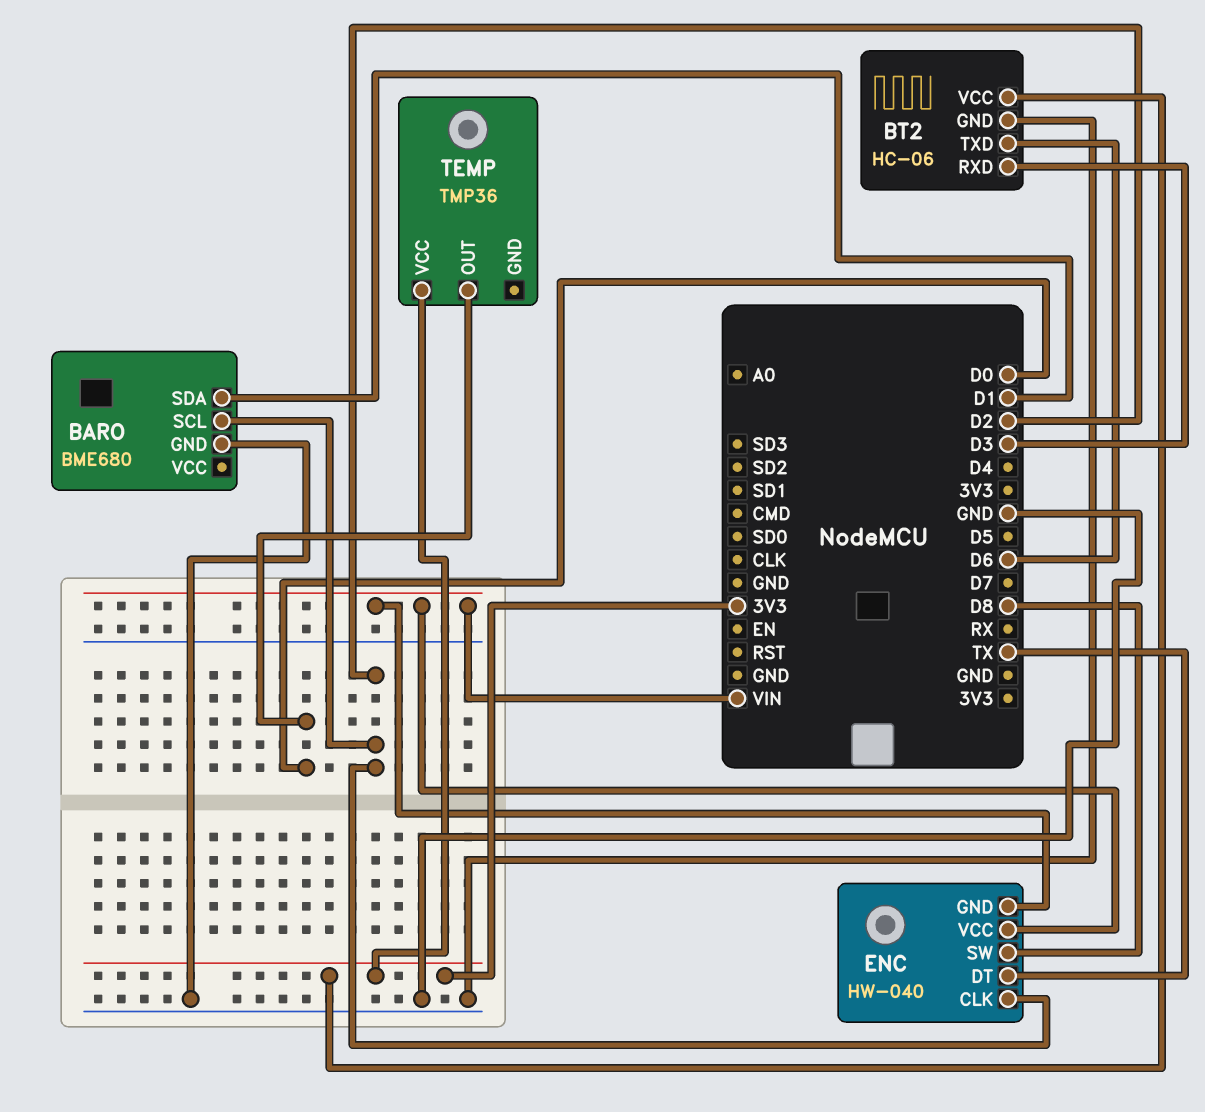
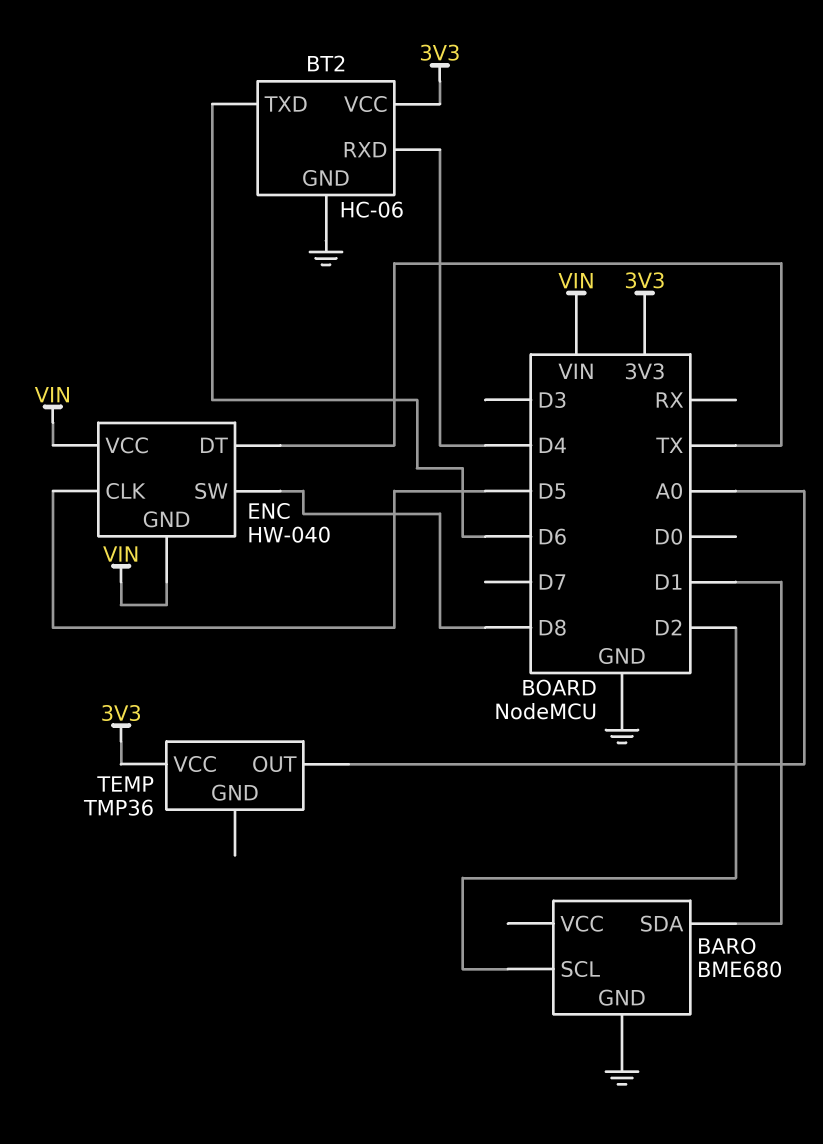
BT2 pin RXD: D3 -> D4
ENC pin CLK: D2 -> D5
TEMP pin OUT: D0 -> A0

